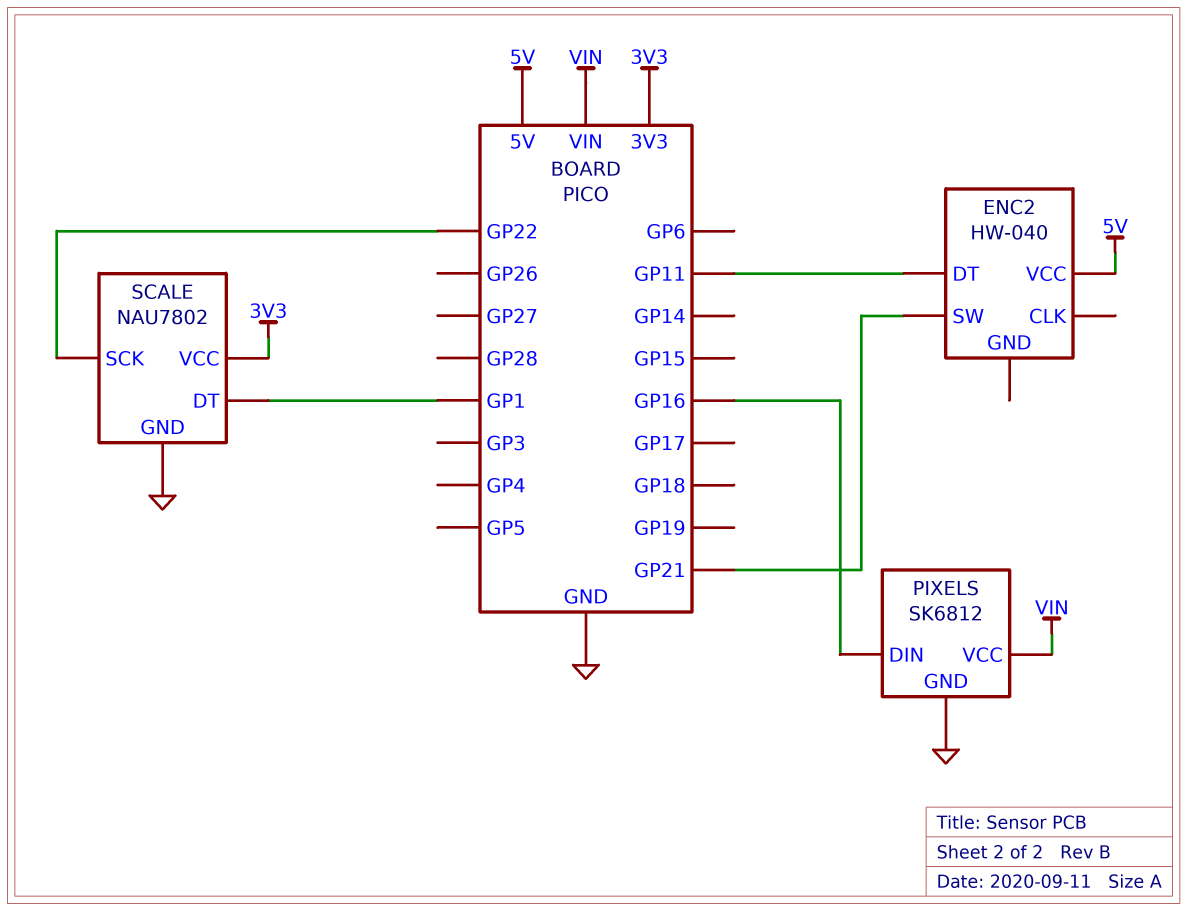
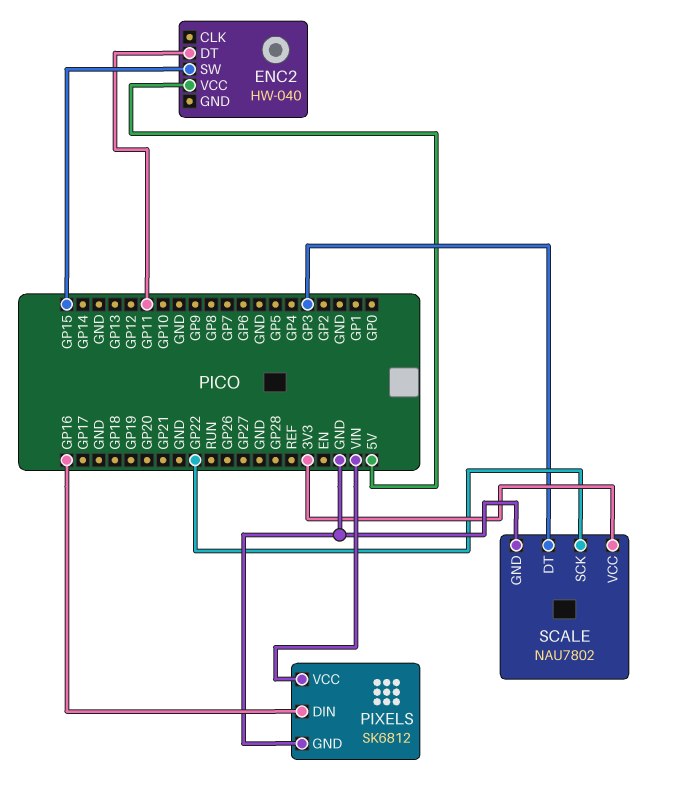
ENC2 pin SW: GP21 -> GP15
SCALE pin DT: GP1 -> GP3

